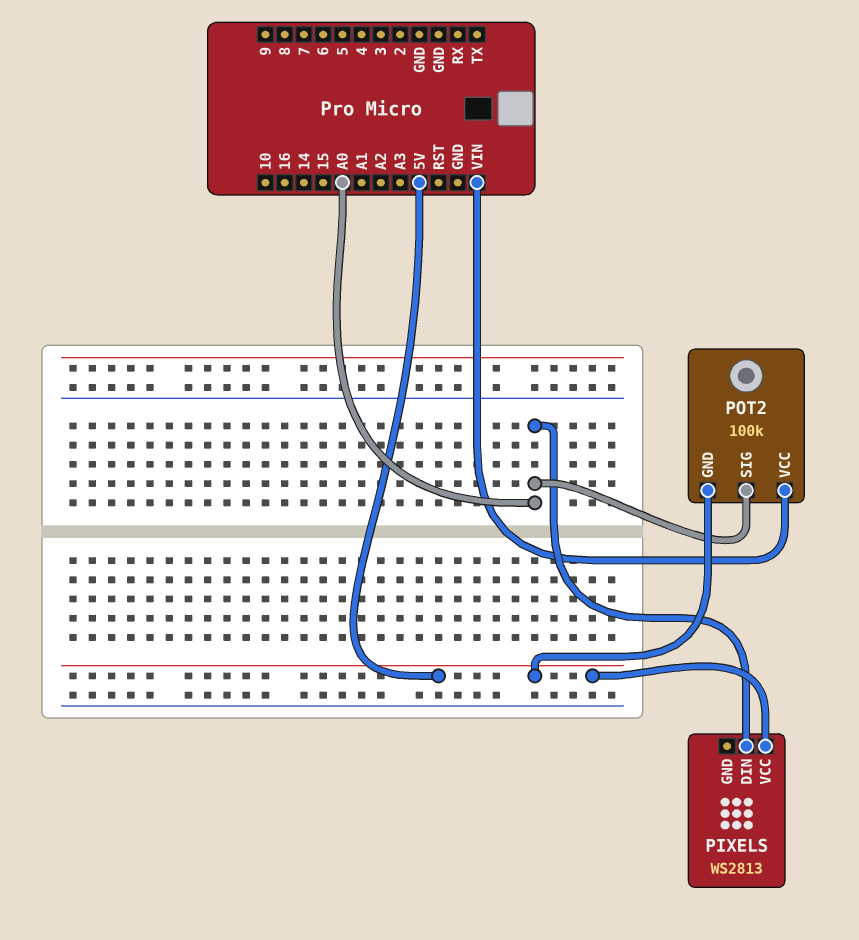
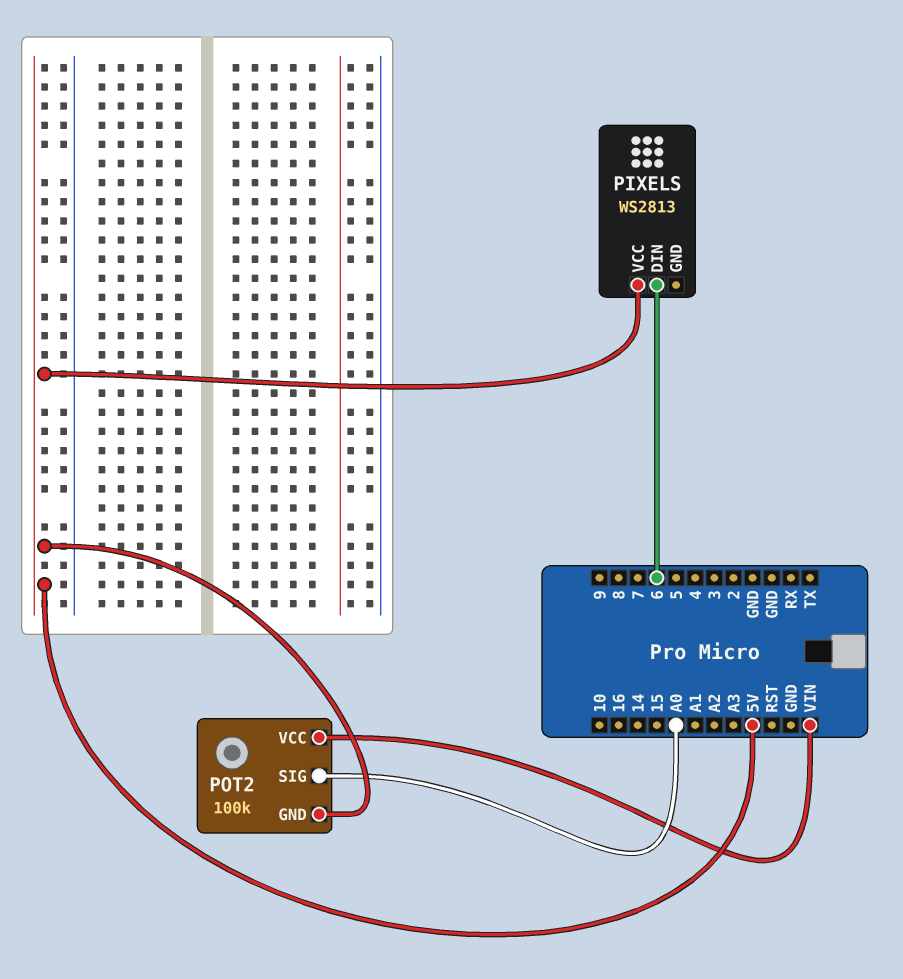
PIXELS pin DIN: A0 -> 6

